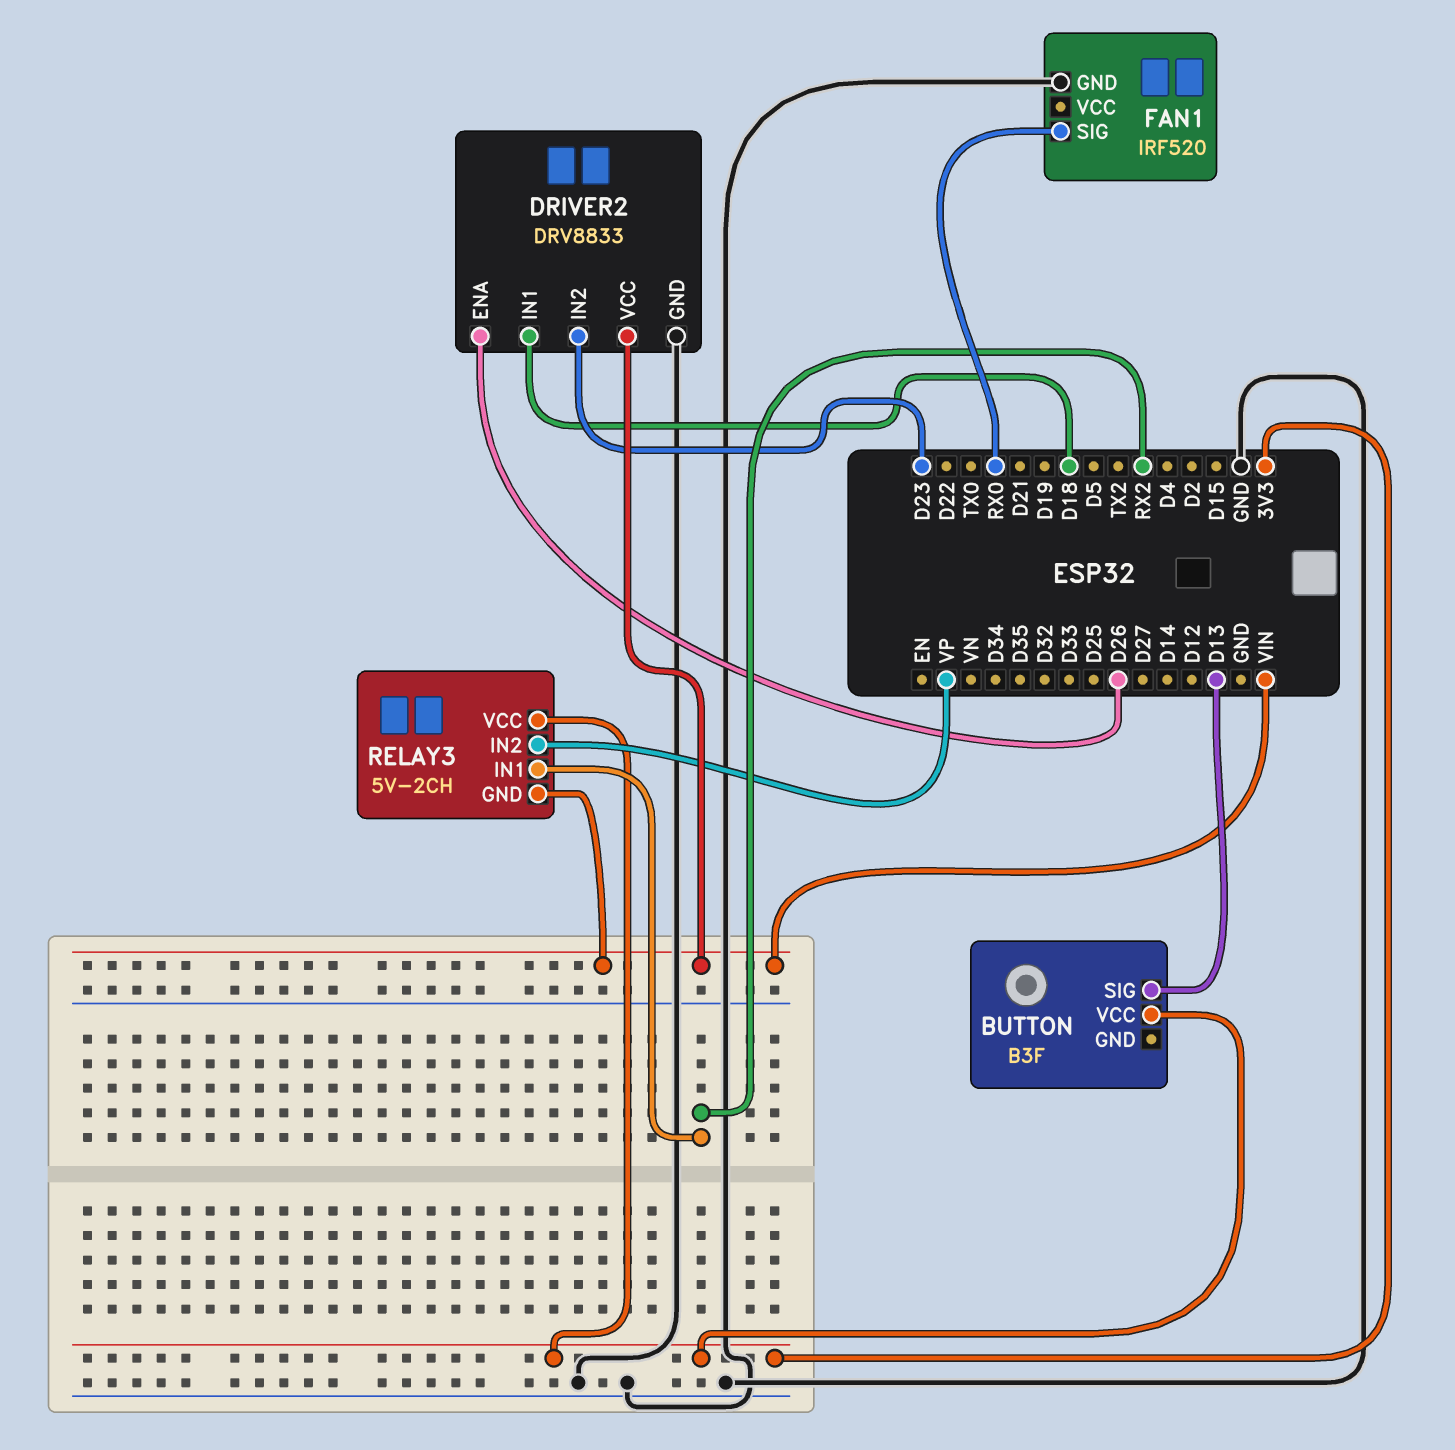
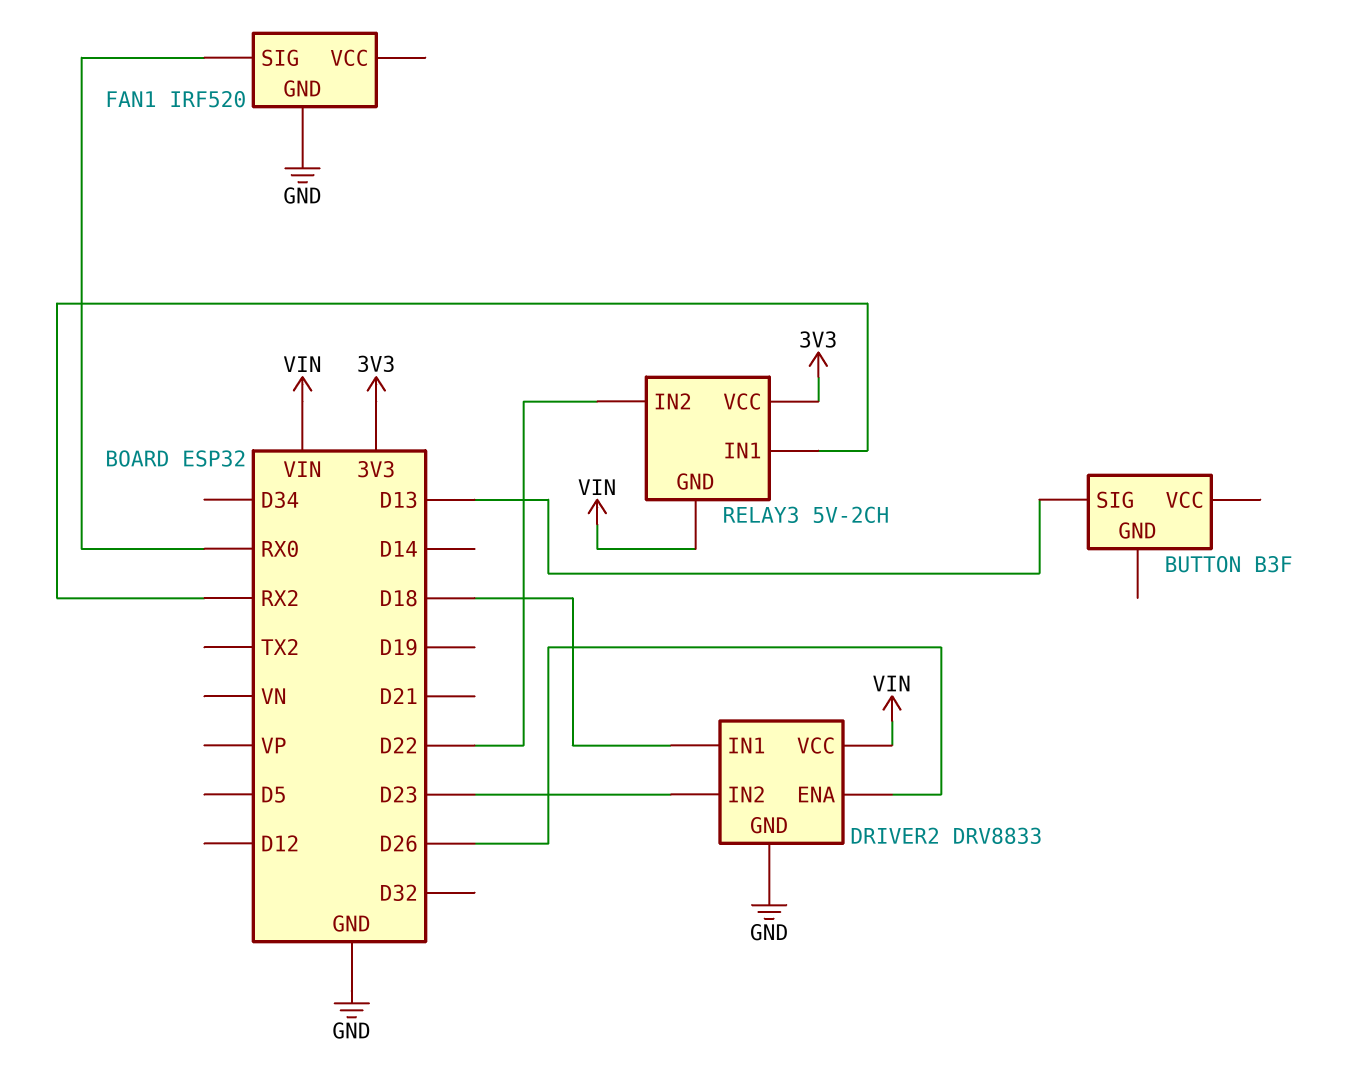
BUTTON pin VCC: 3V3 -> none
RELAY3 pin IN2: VP -> D22

